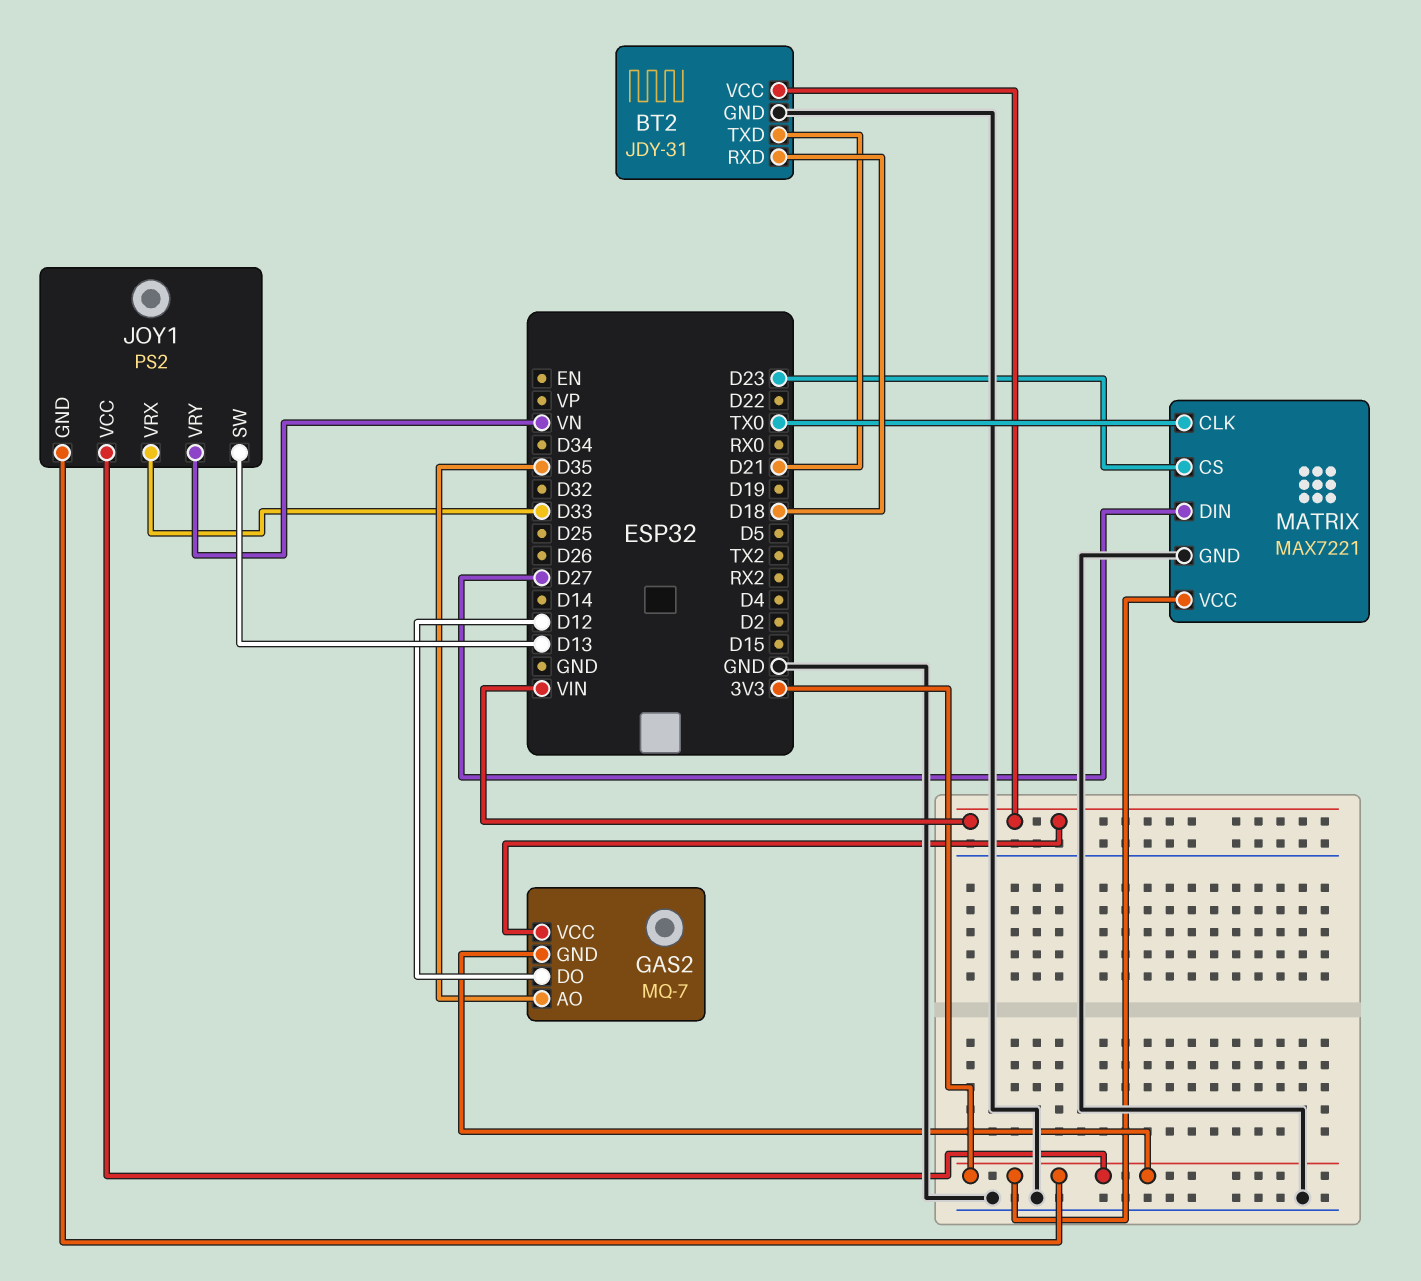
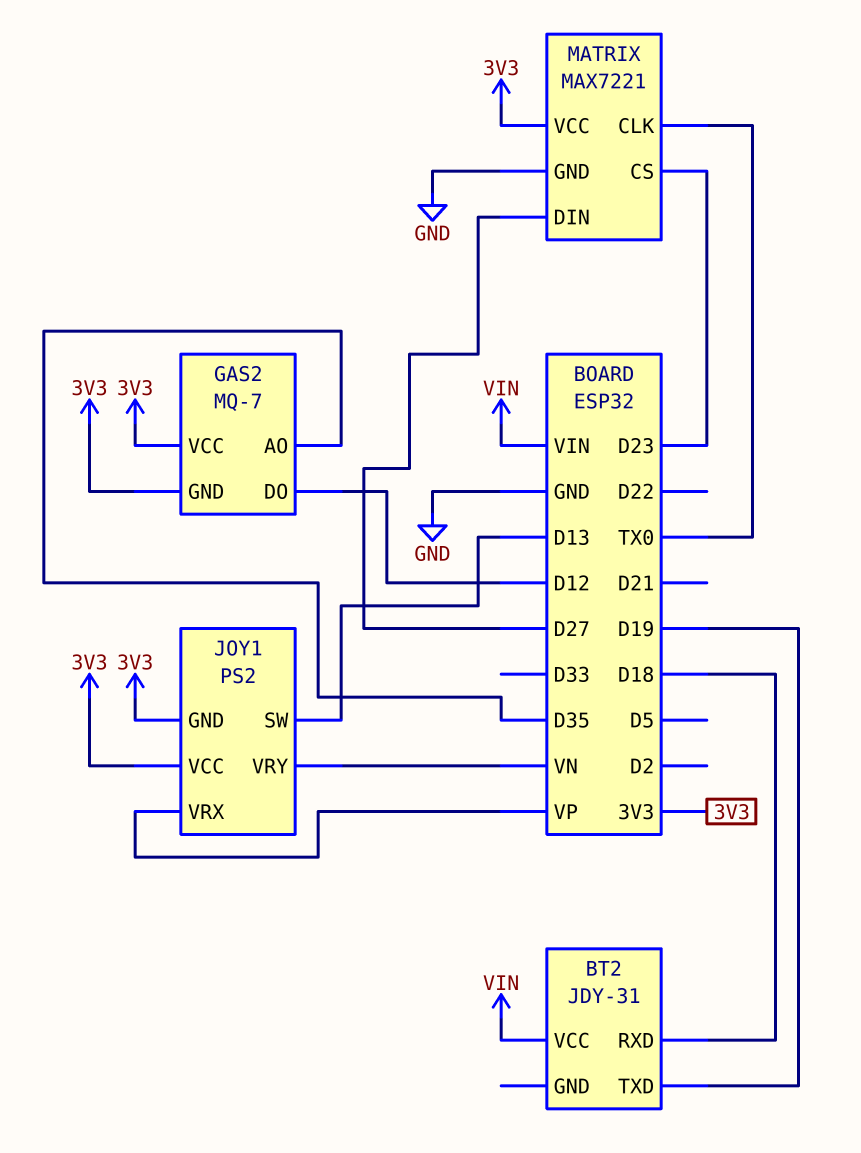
BT2 pin GND: GND -> none
BT2 pin TXD: D21 -> D19
GAS2 pin VCC: VIN -> 3V3
JOY1 pin VRX: D33 -> VP

